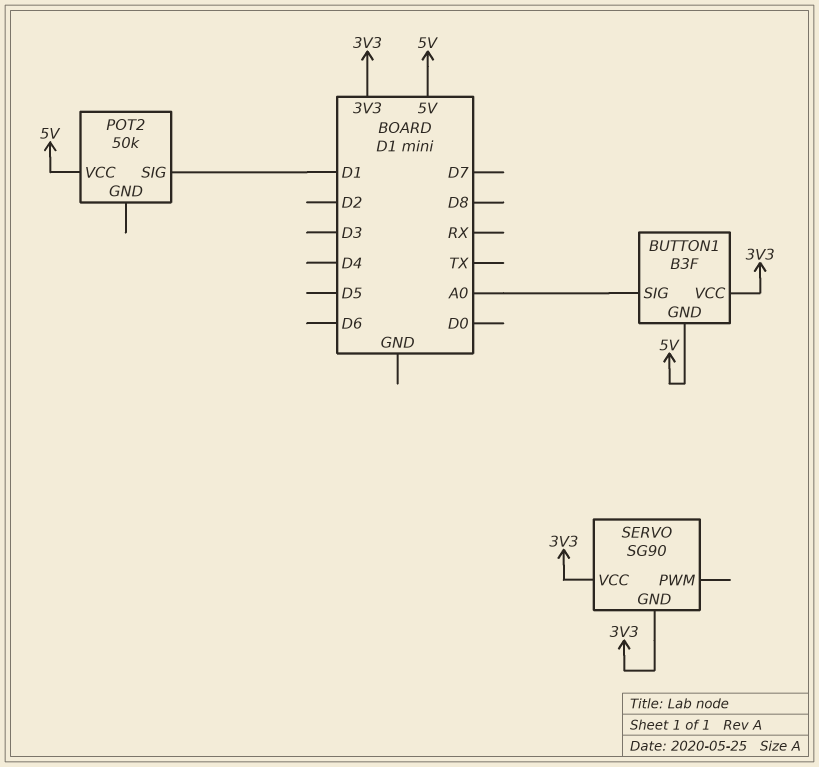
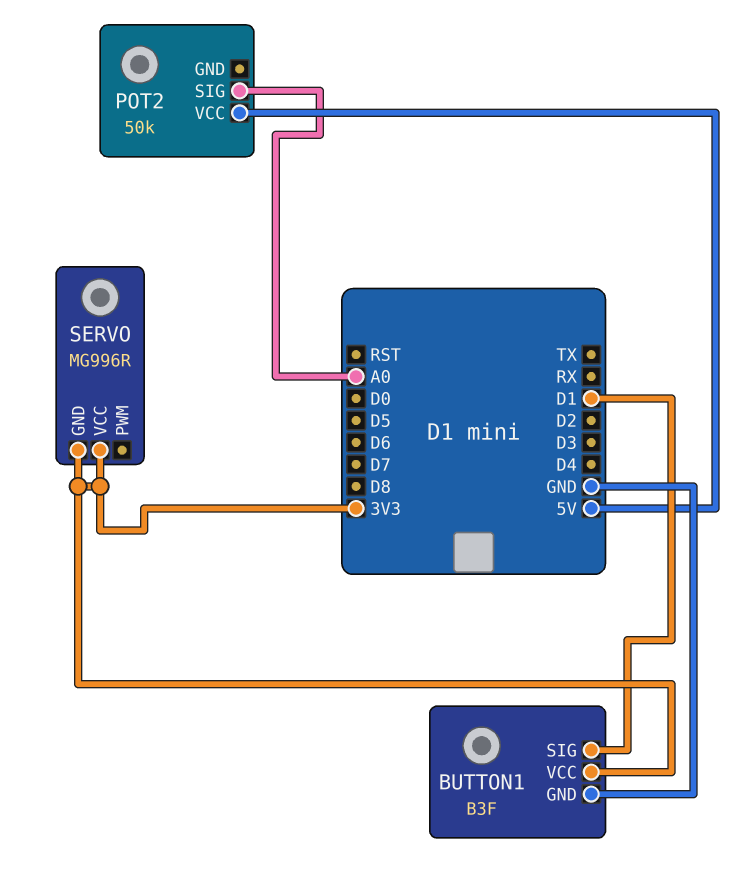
BUTTON1 pin GND: 5V -> GND
BUTTON1 pin SIG: A0 -> D1
POT2 pin SIG: D1 -> A0
SERVO: SG90 -> MG996R

